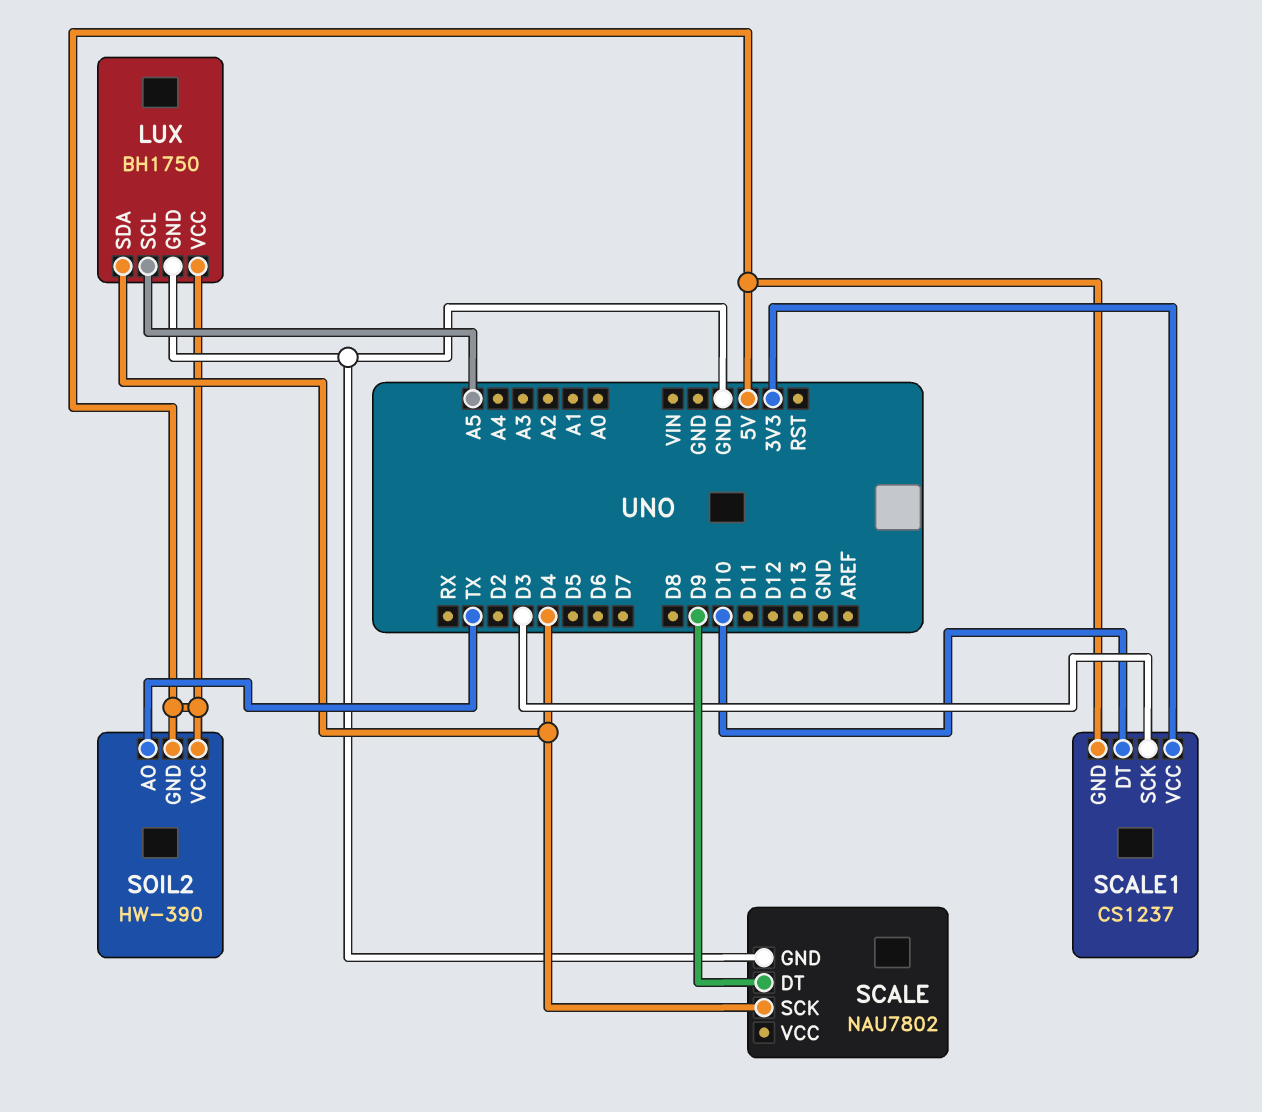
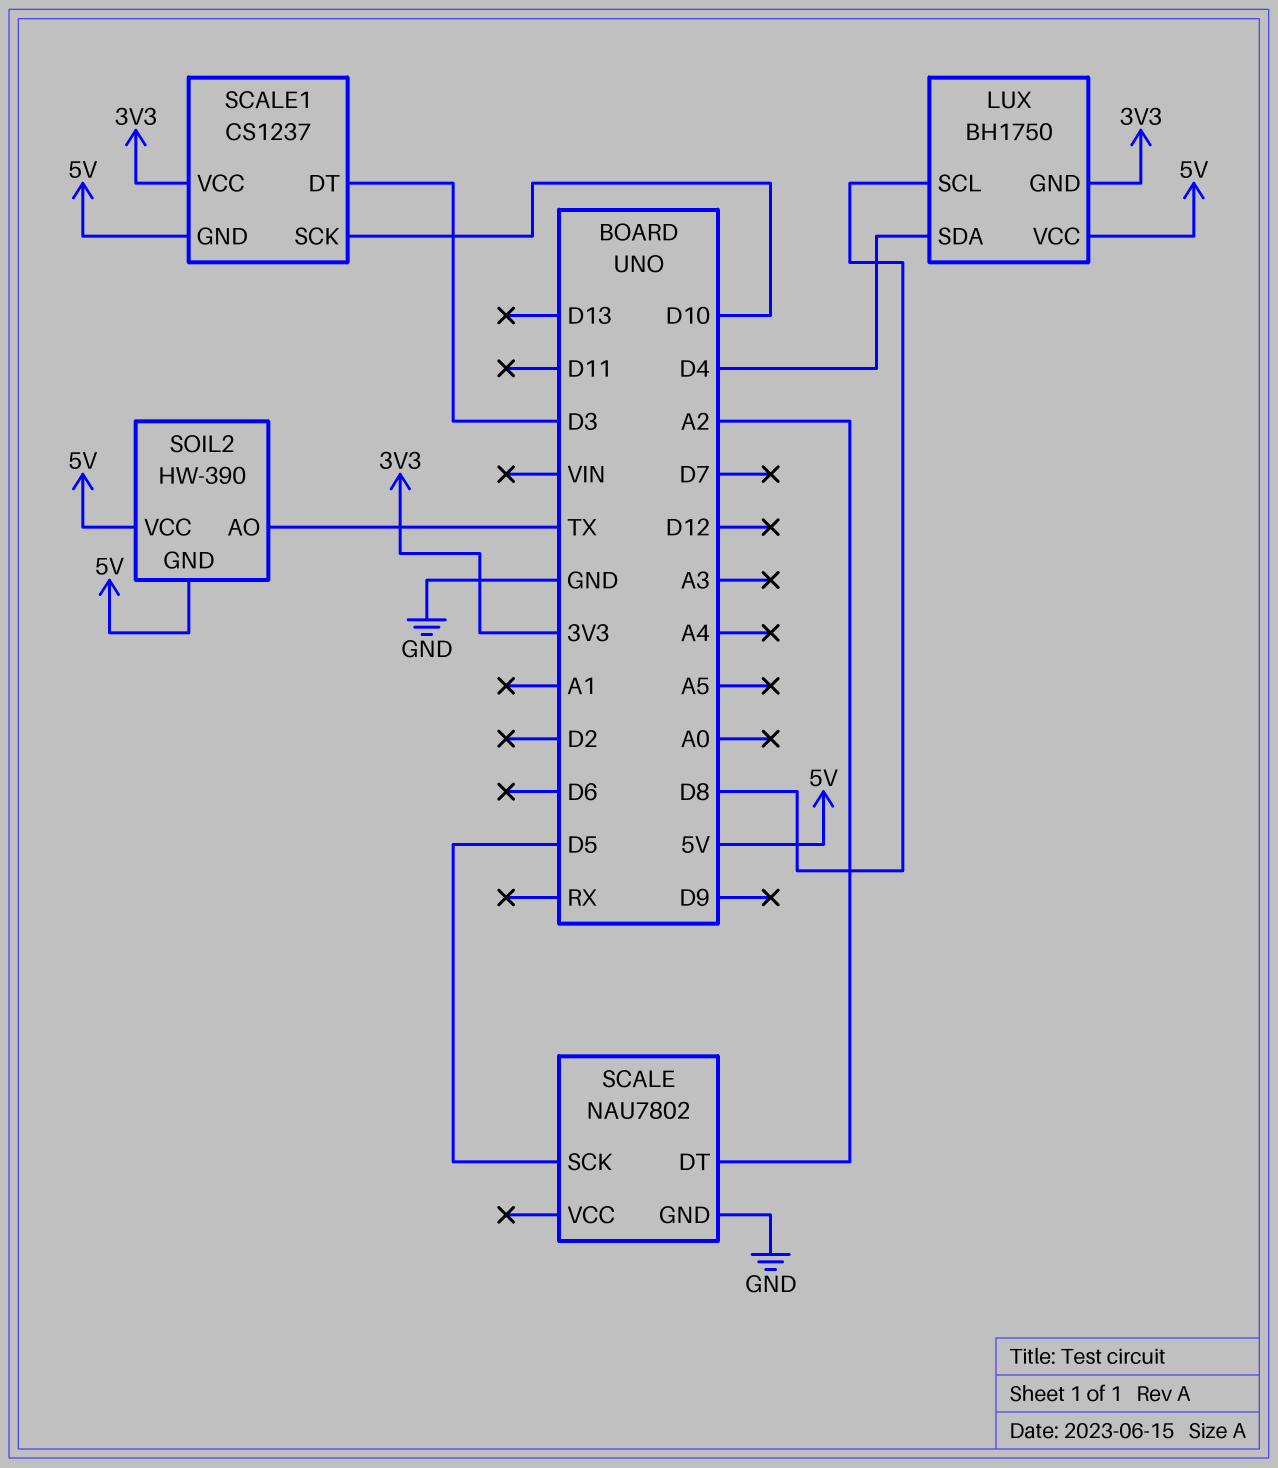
LUX pin GND: GND -> 3V3
LUX pin SCL: A5 -> D8
SCALE pin DT: D9 -> A2
SCALE pin SCK: D4 -> D5
SCALE1 pin DT: D10 -> D3
SCALE1 pin SCK: D3 -> D10

